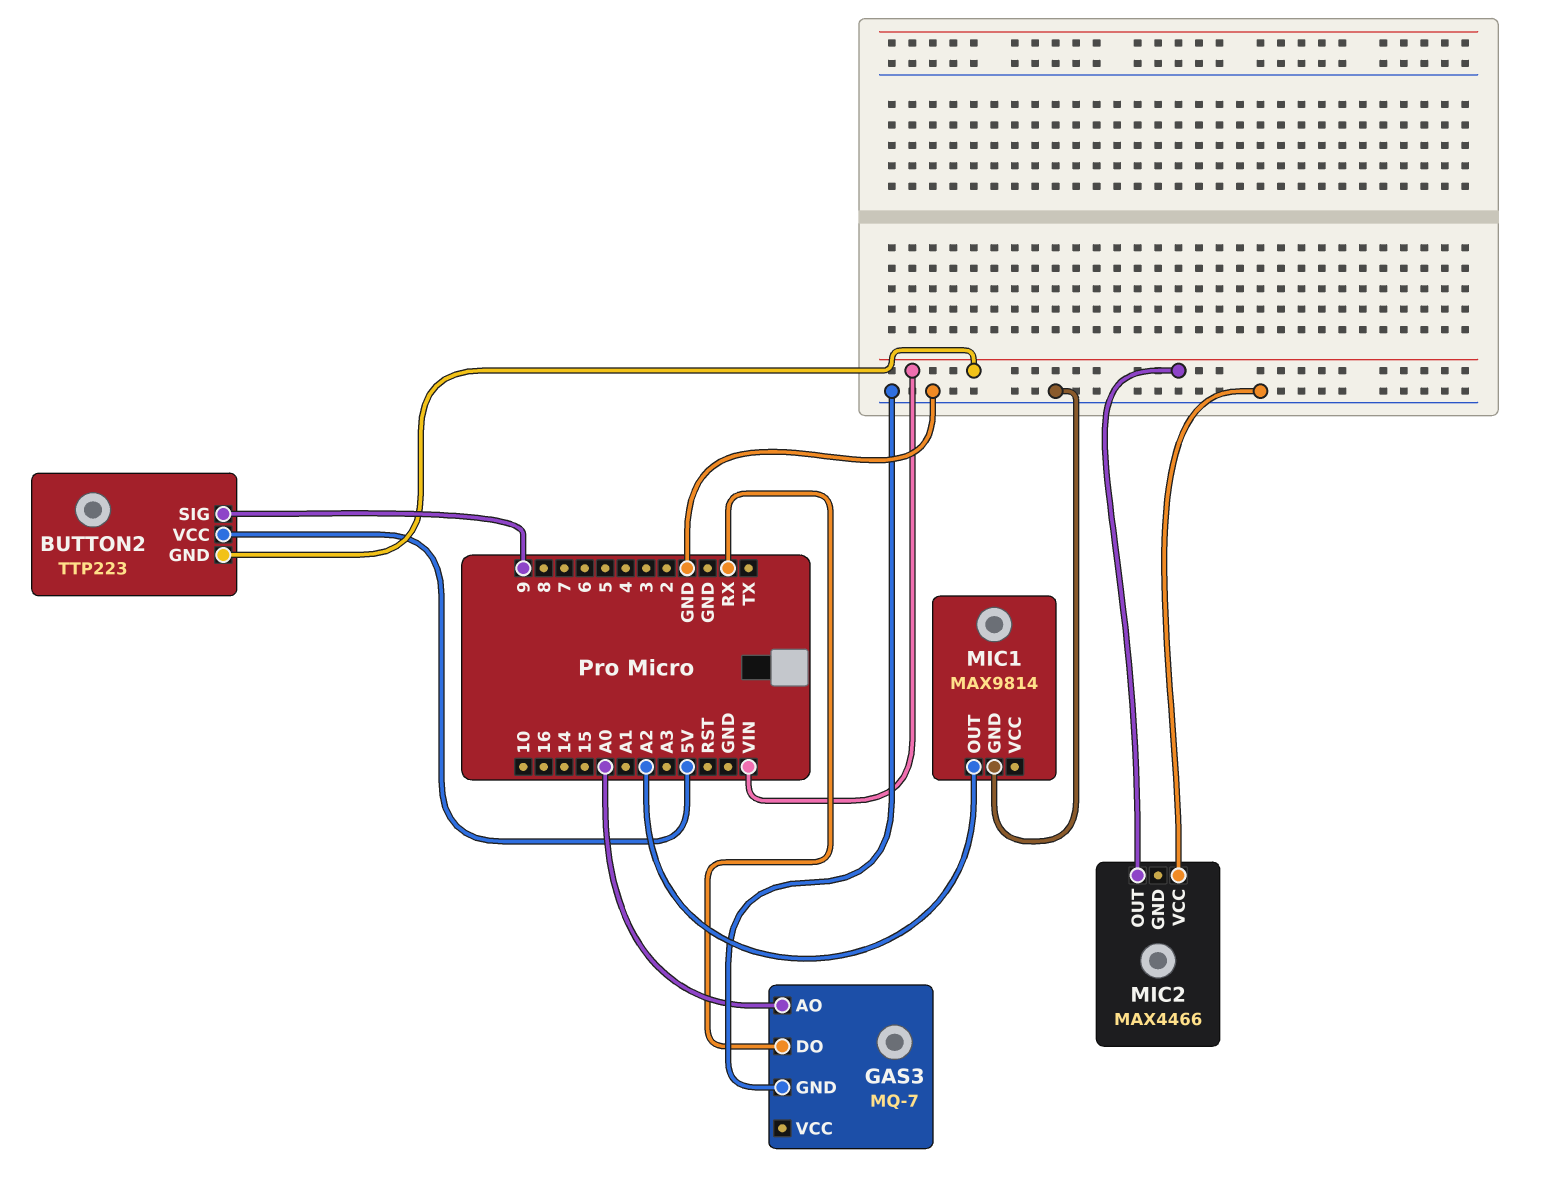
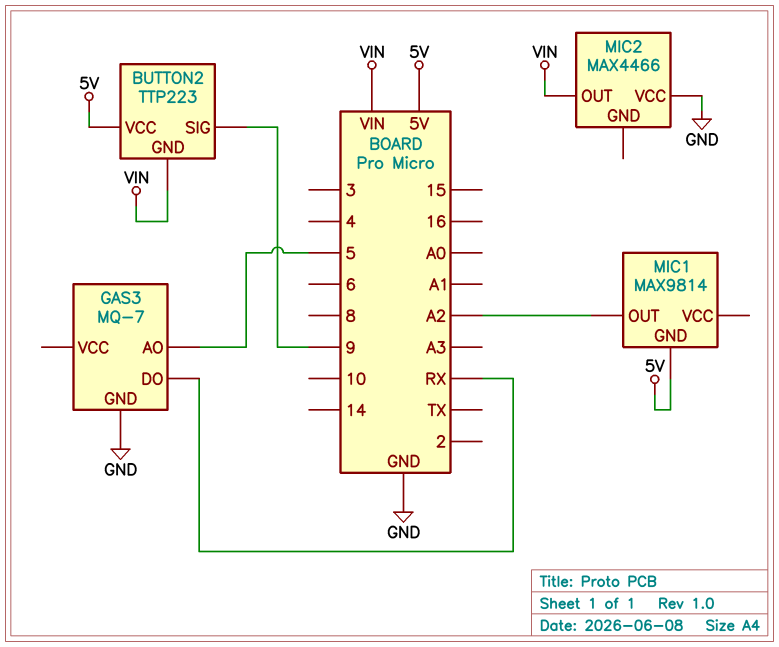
GAS3 pin AO: A0 -> 5
MIC1 pin GND: GND -> 5V

